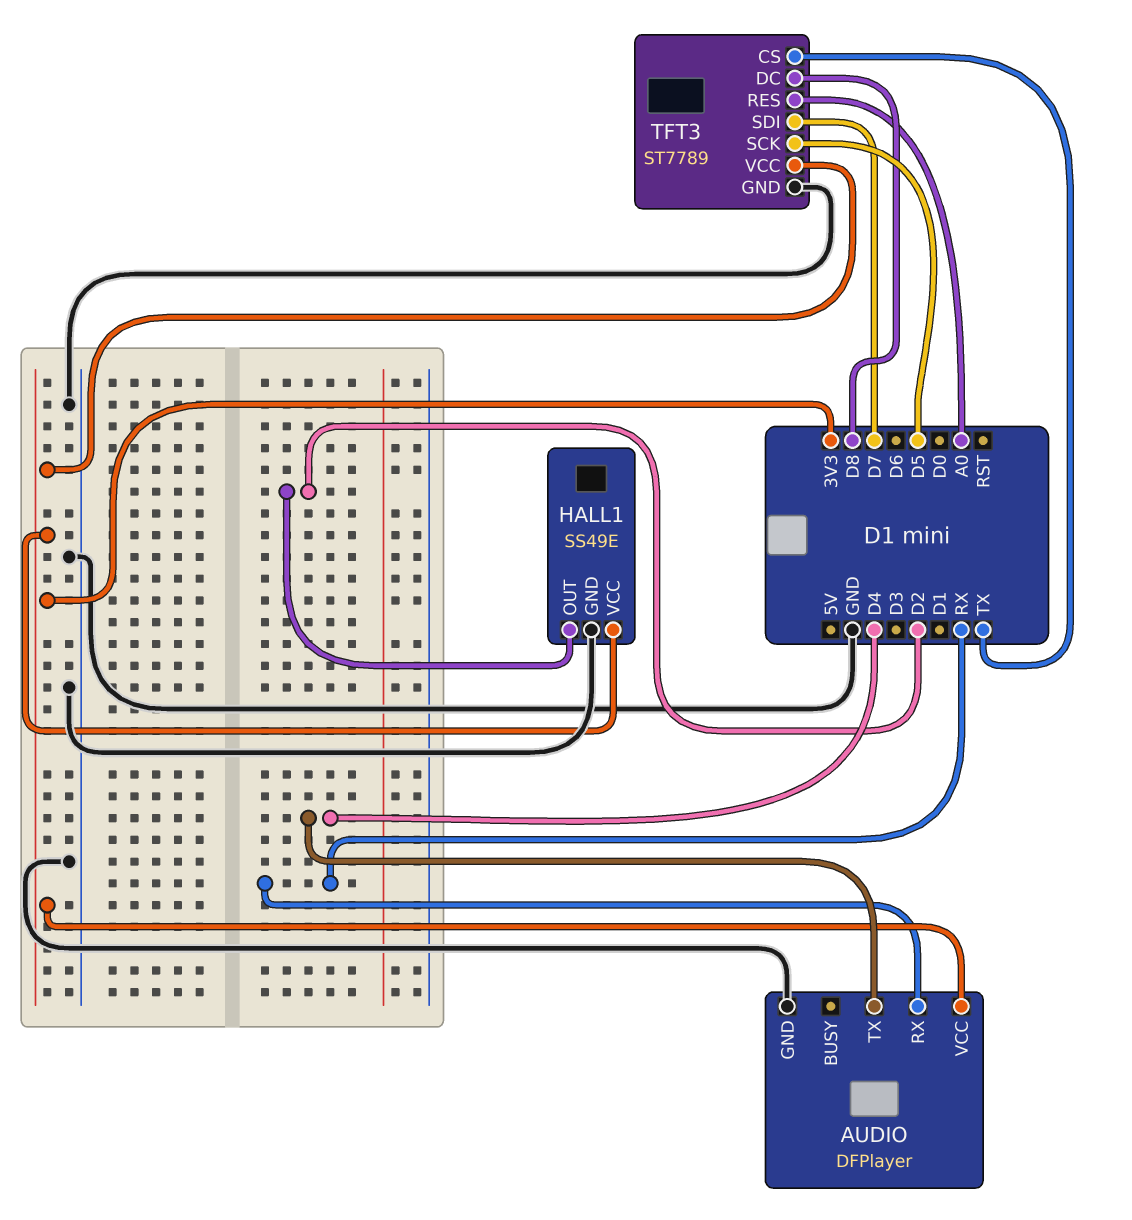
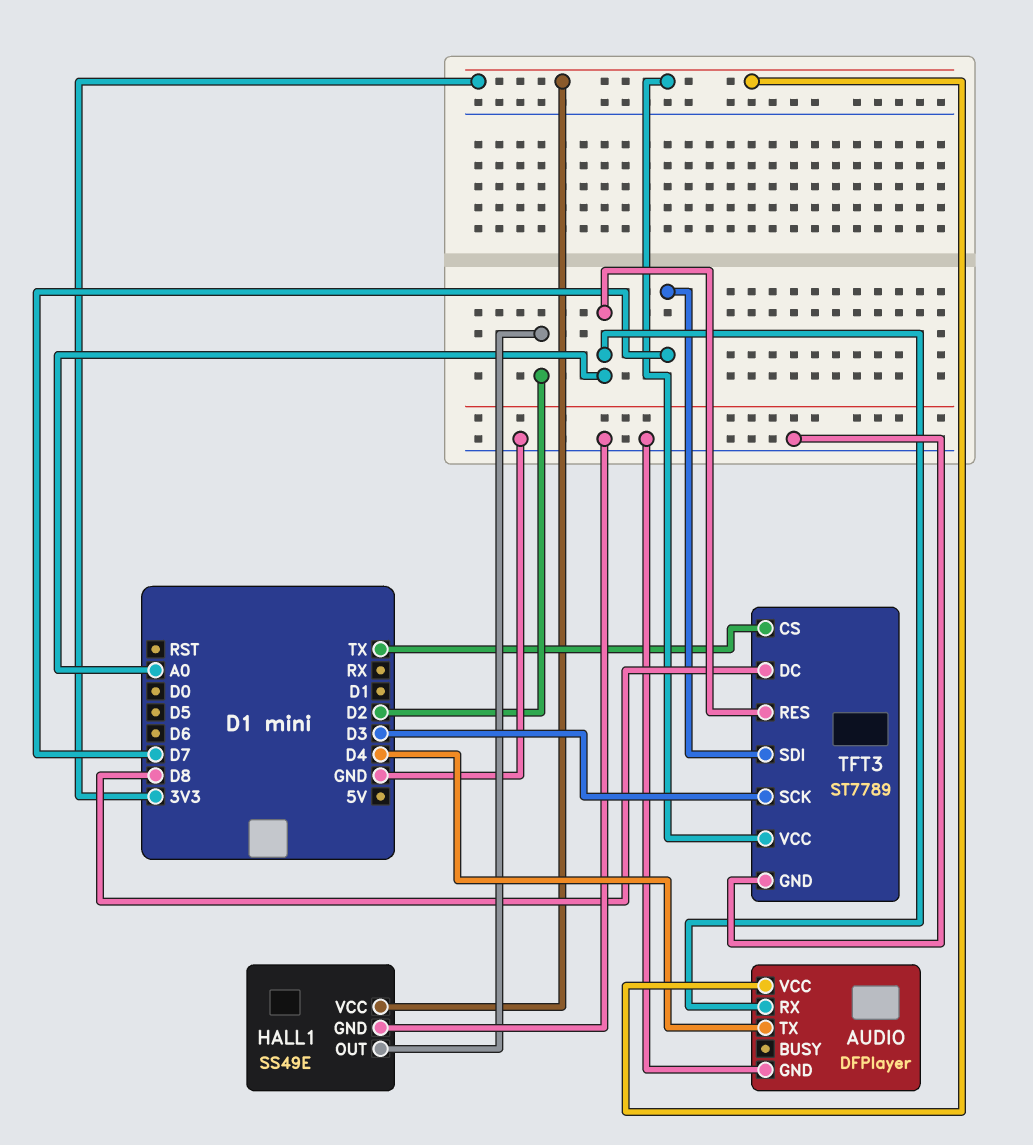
AUDIO pin RX: RX -> A0
TFT3 pin SCK: D5 -> D3

